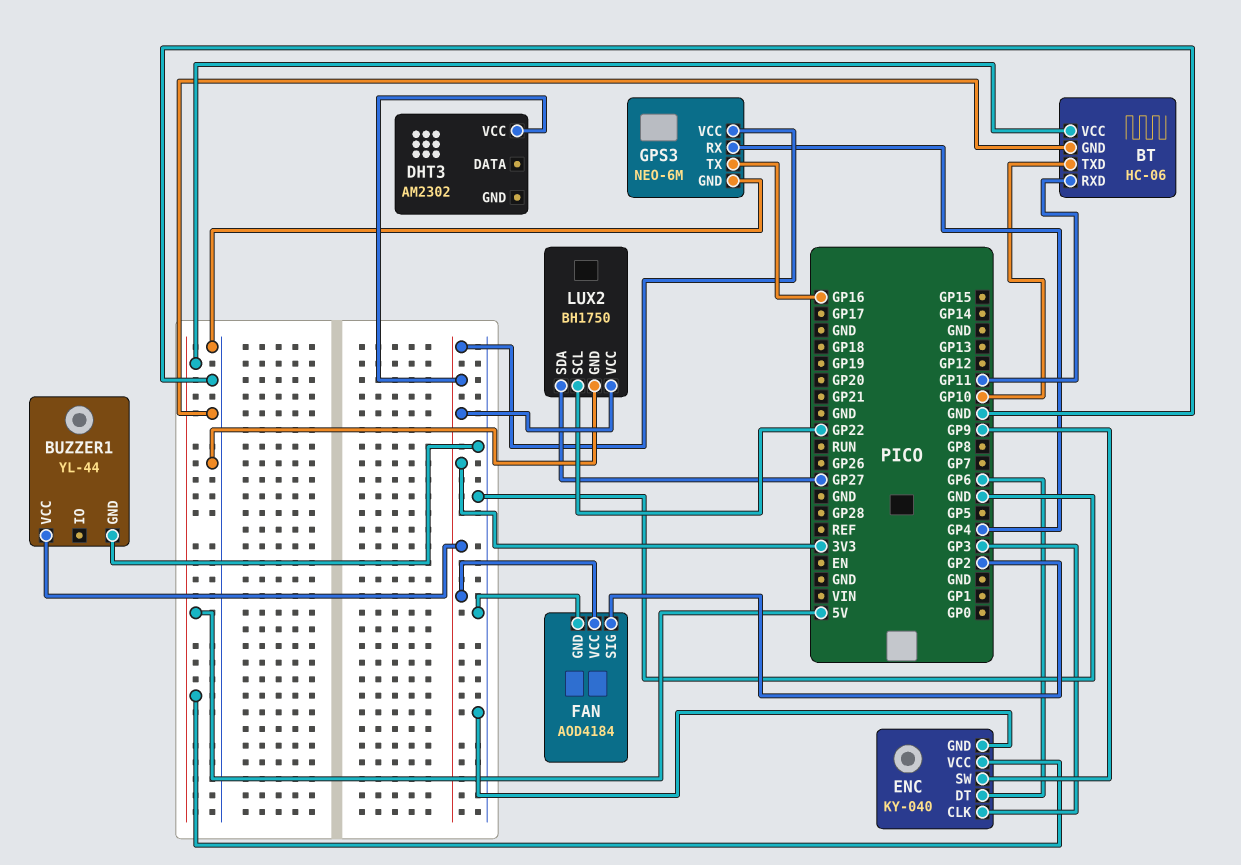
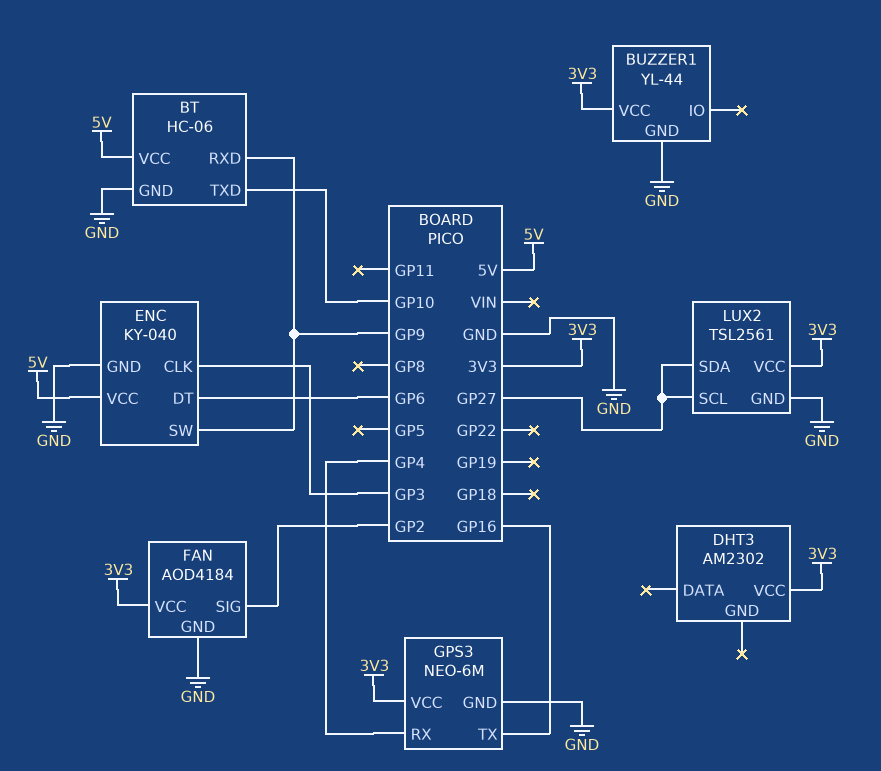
BT pin RXD: GP11 -> GP9
LUX2: BH1750 -> TSL2561
LUX2 pin SCL: GP22 -> GP27

